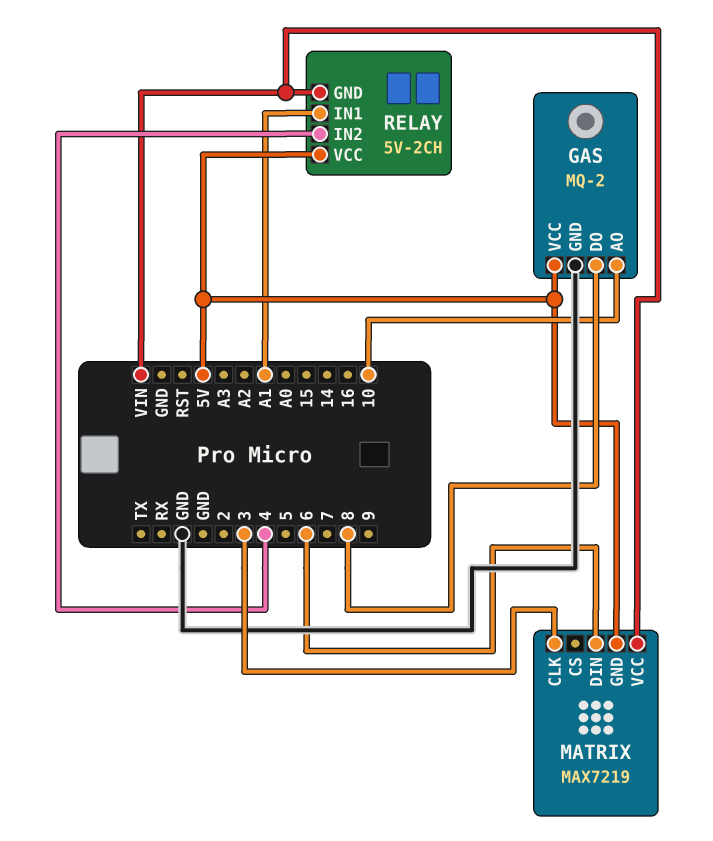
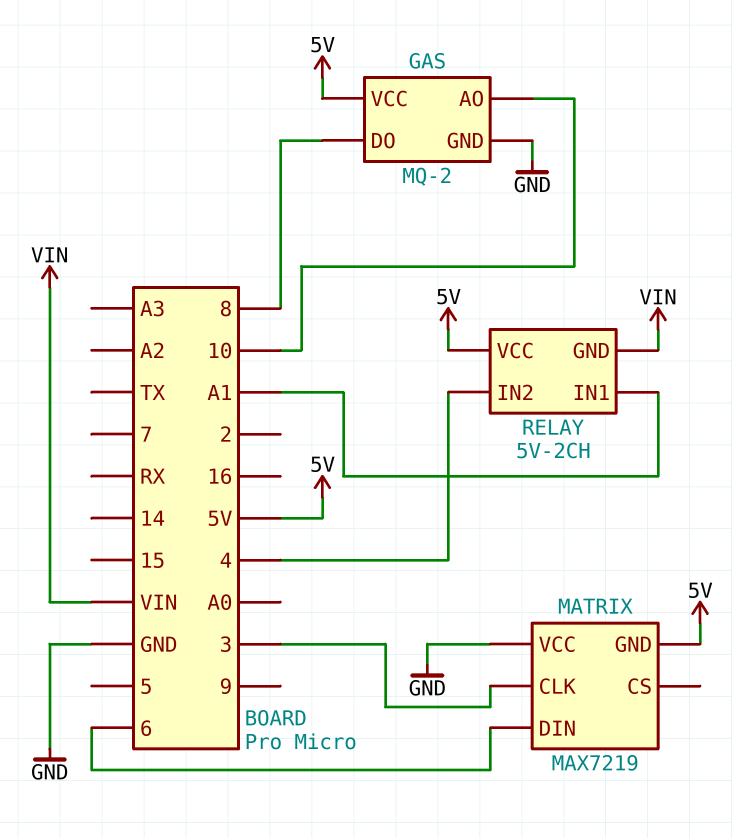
MATRIX pin VCC: VIN -> GND

